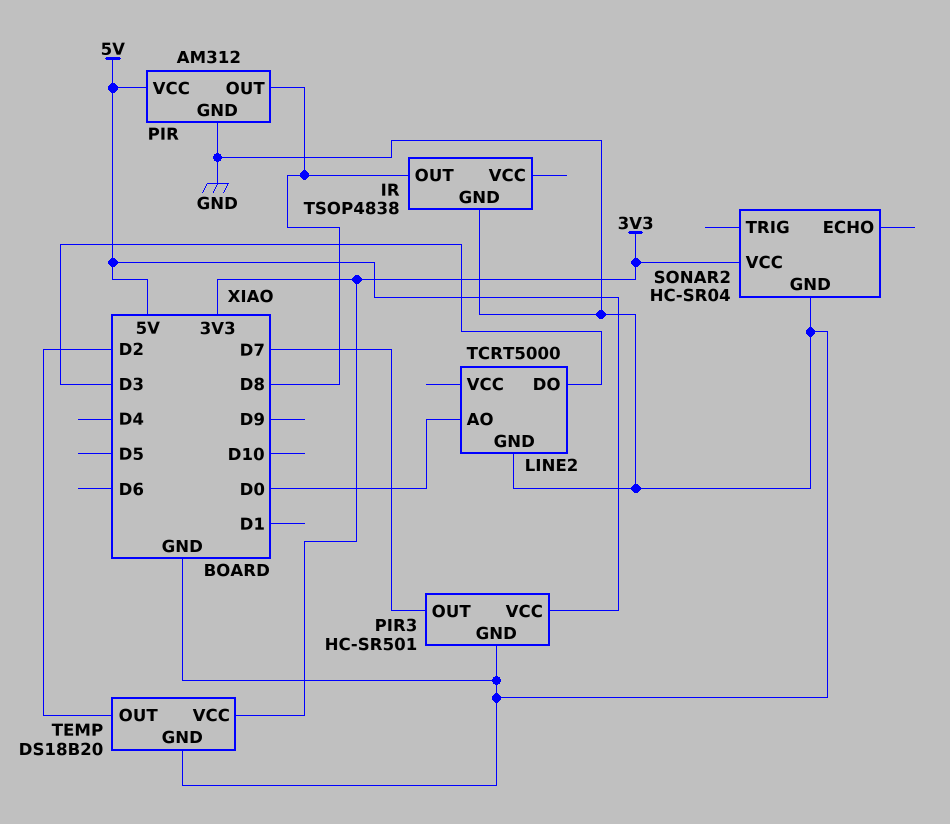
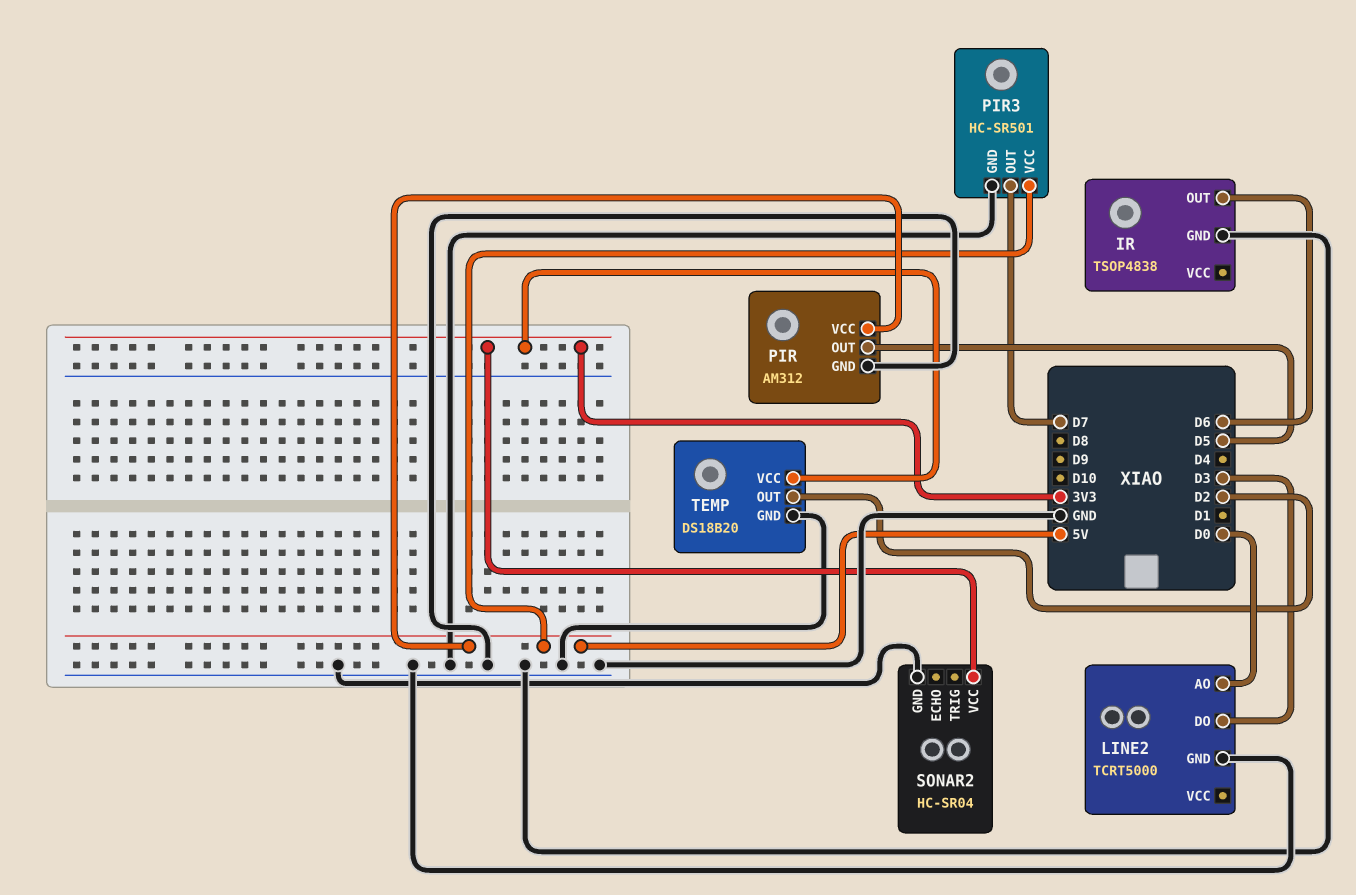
IR pin OUT: D8 -> D6
PIR pin OUT: D8 -> D5

